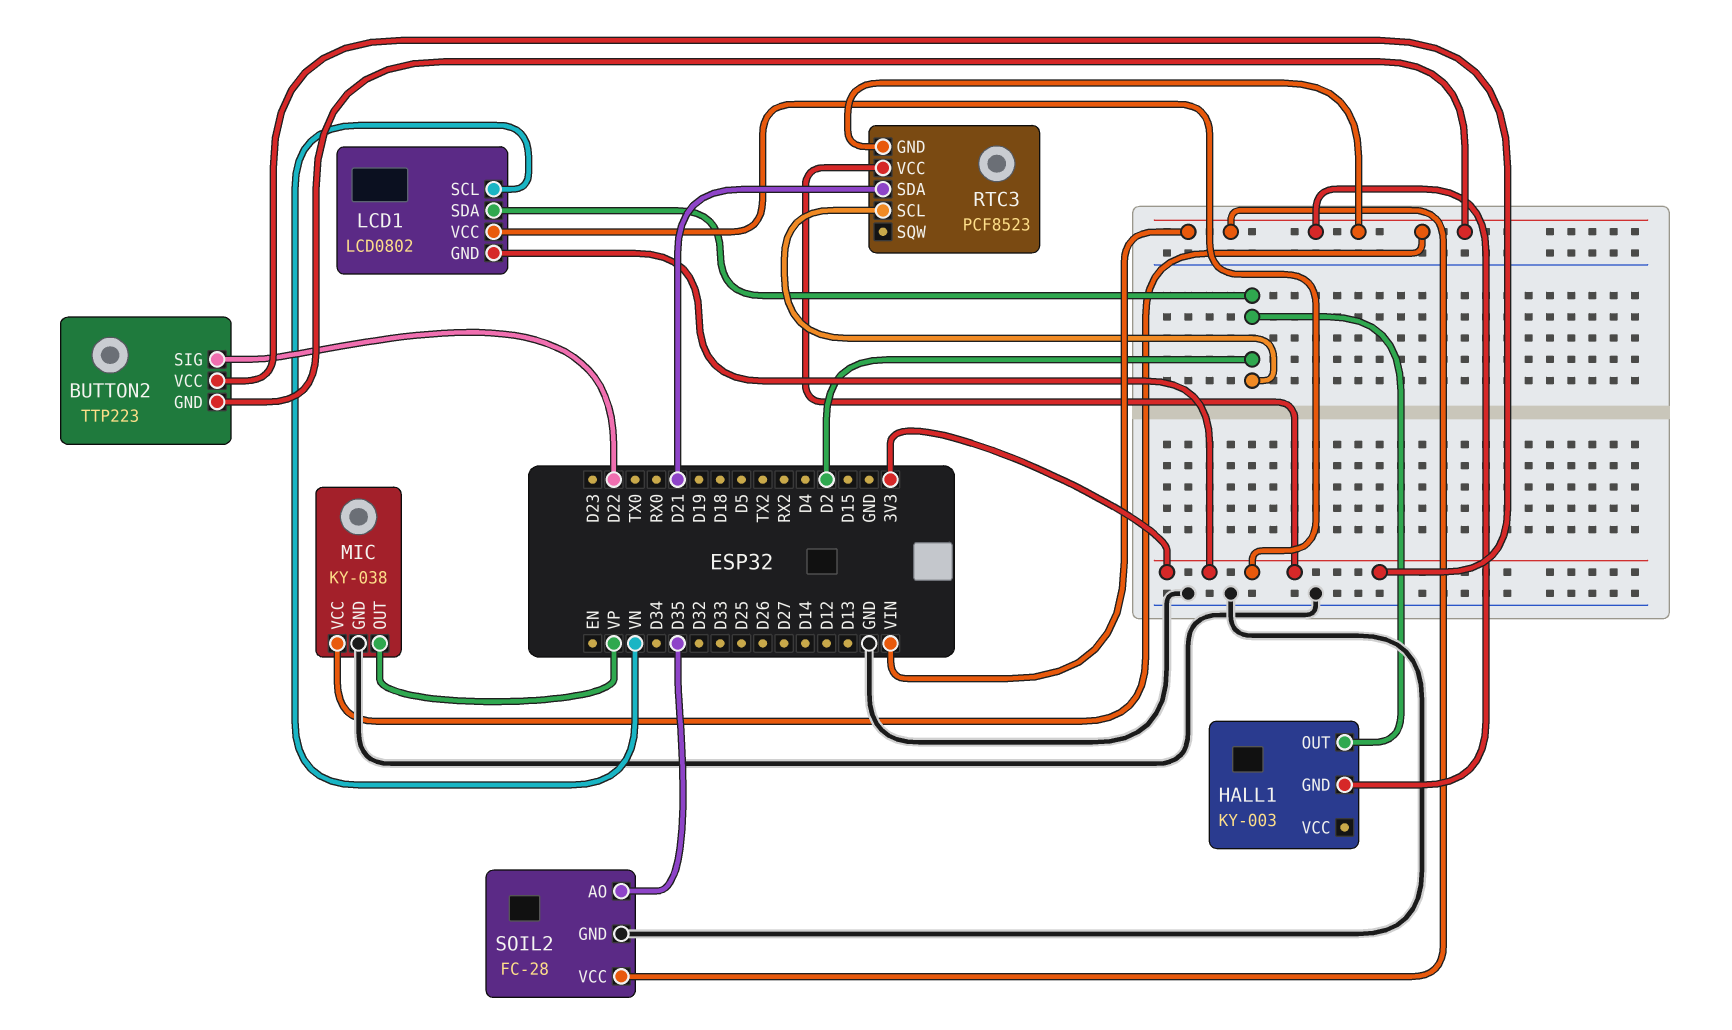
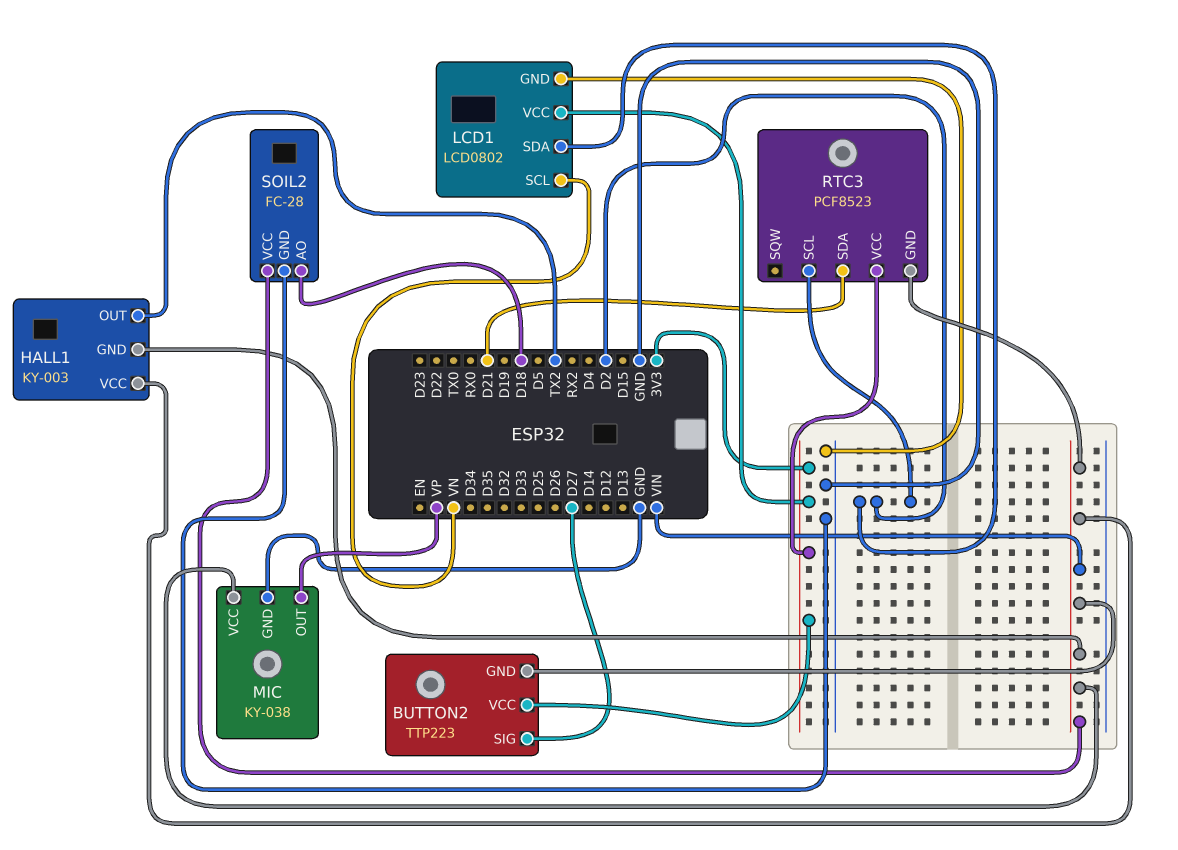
BUTTON2 pin SIG: D22 -> D27
HALL1 pin OUT: D2 -> TX2
HALL1 pin VCC: none -> VIN
LCD1 pin GND: 3V3 -> GND
SOIL2 pin AO: D35 -> D18

